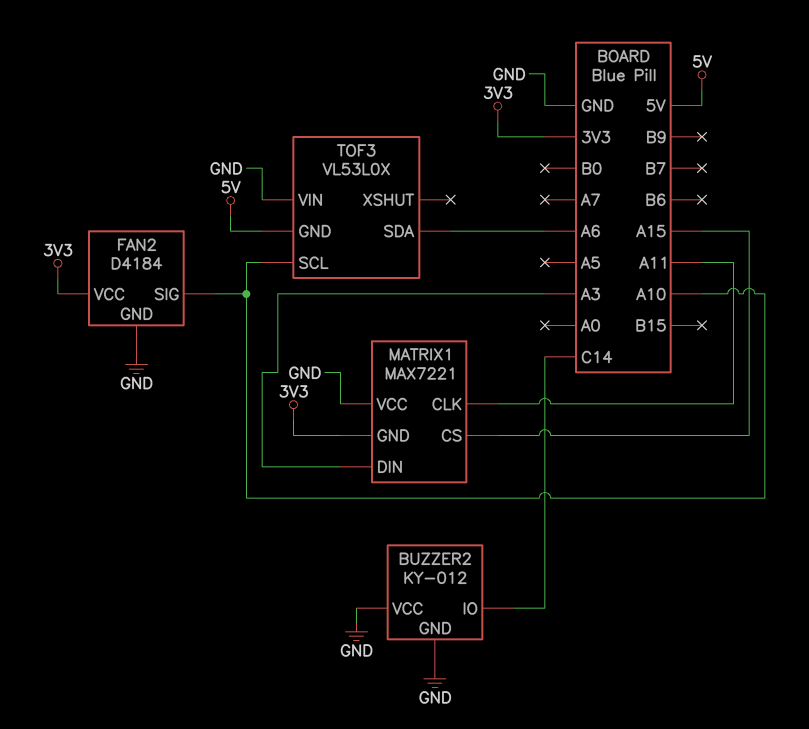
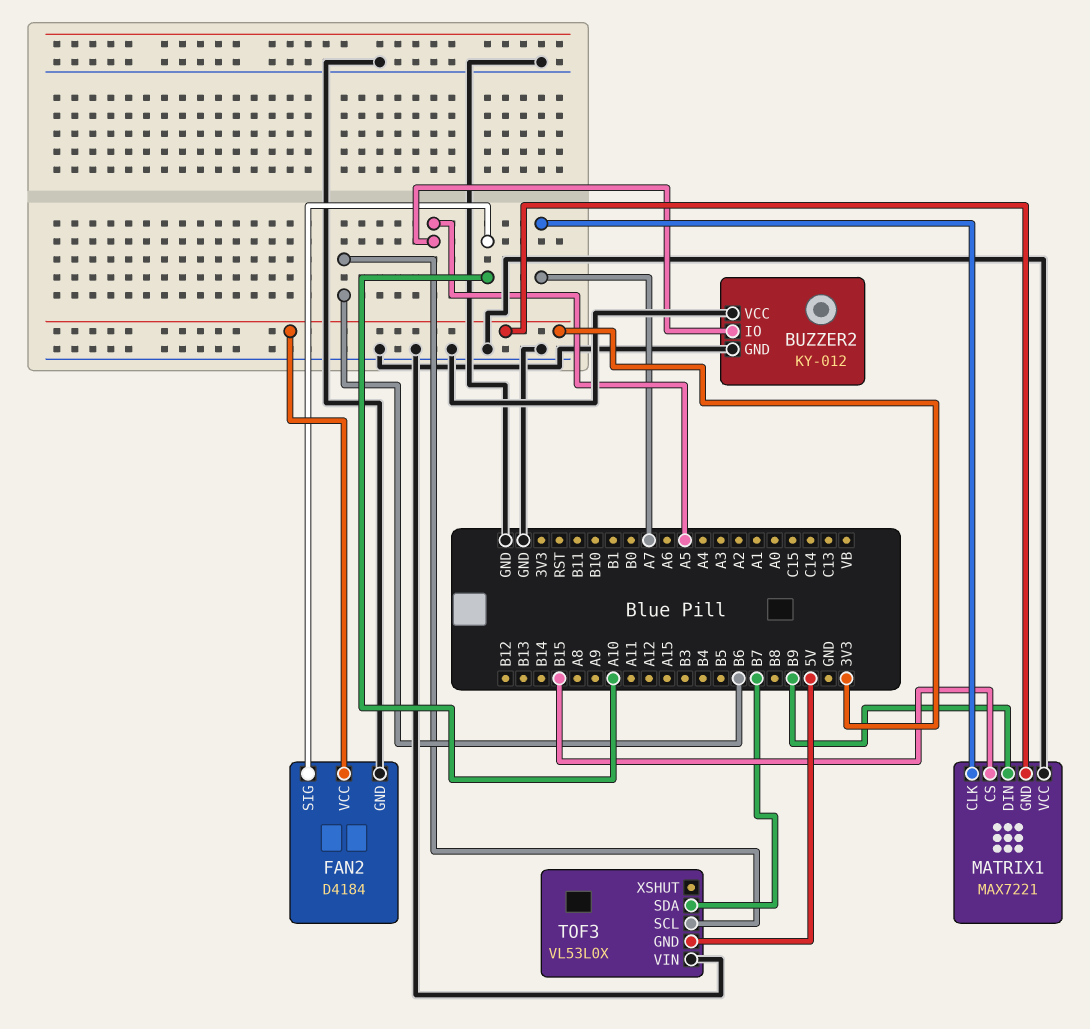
BUZZER2 pin IO: C14 -> A5
MATRIX1 pin CLK: A11 -> A7
MATRIX1 pin CS: A15 -> B15
MATRIX1 pin DIN: A3 -> B9
TOF3 pin SCL: A10 -> B6
TOF3 pin SDA: A6 -> B7

